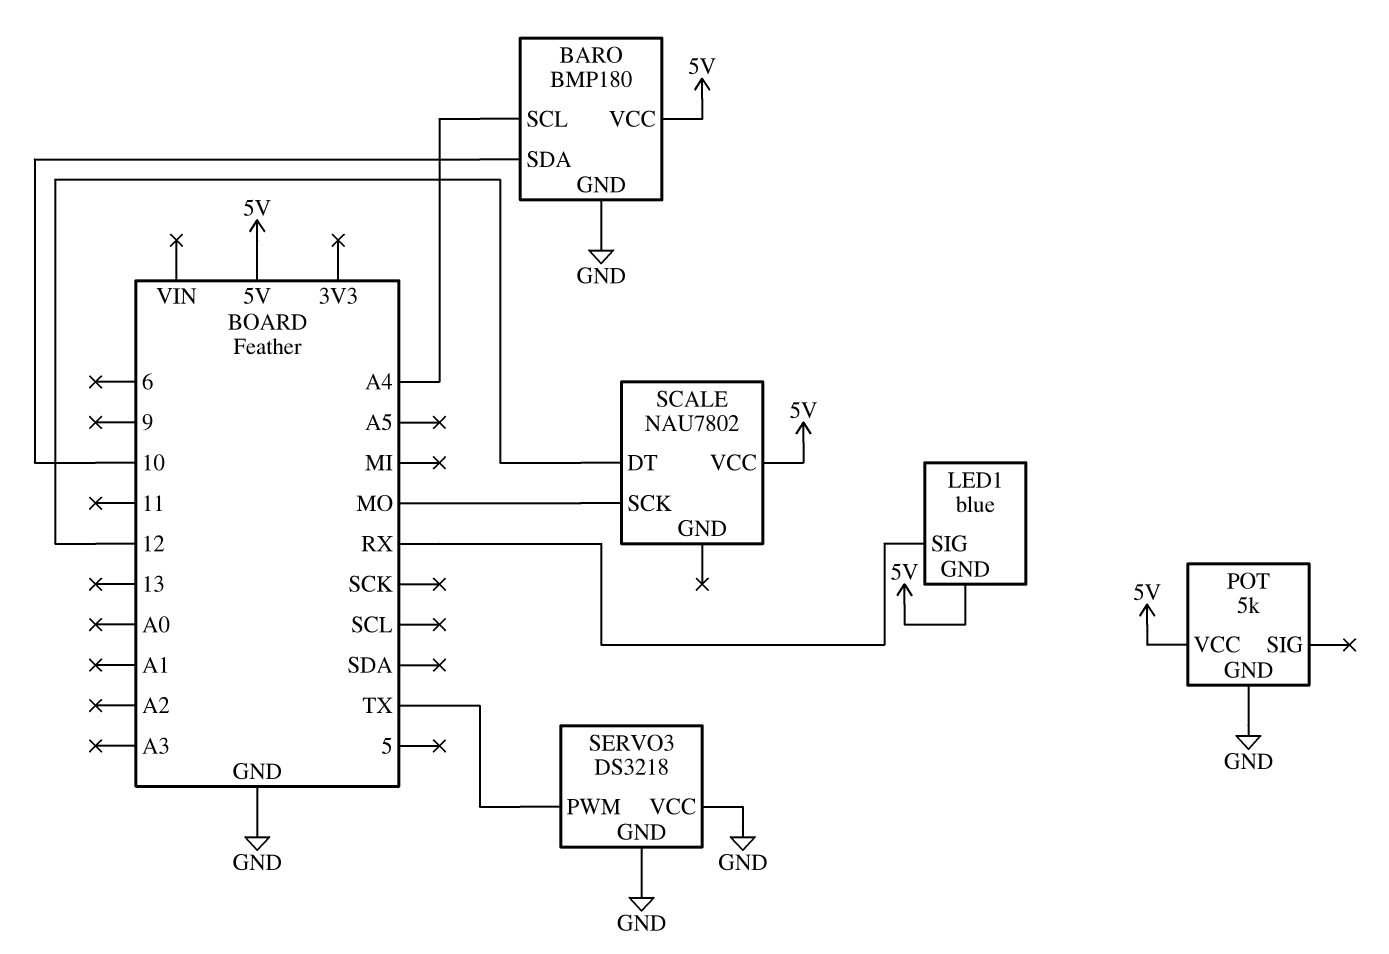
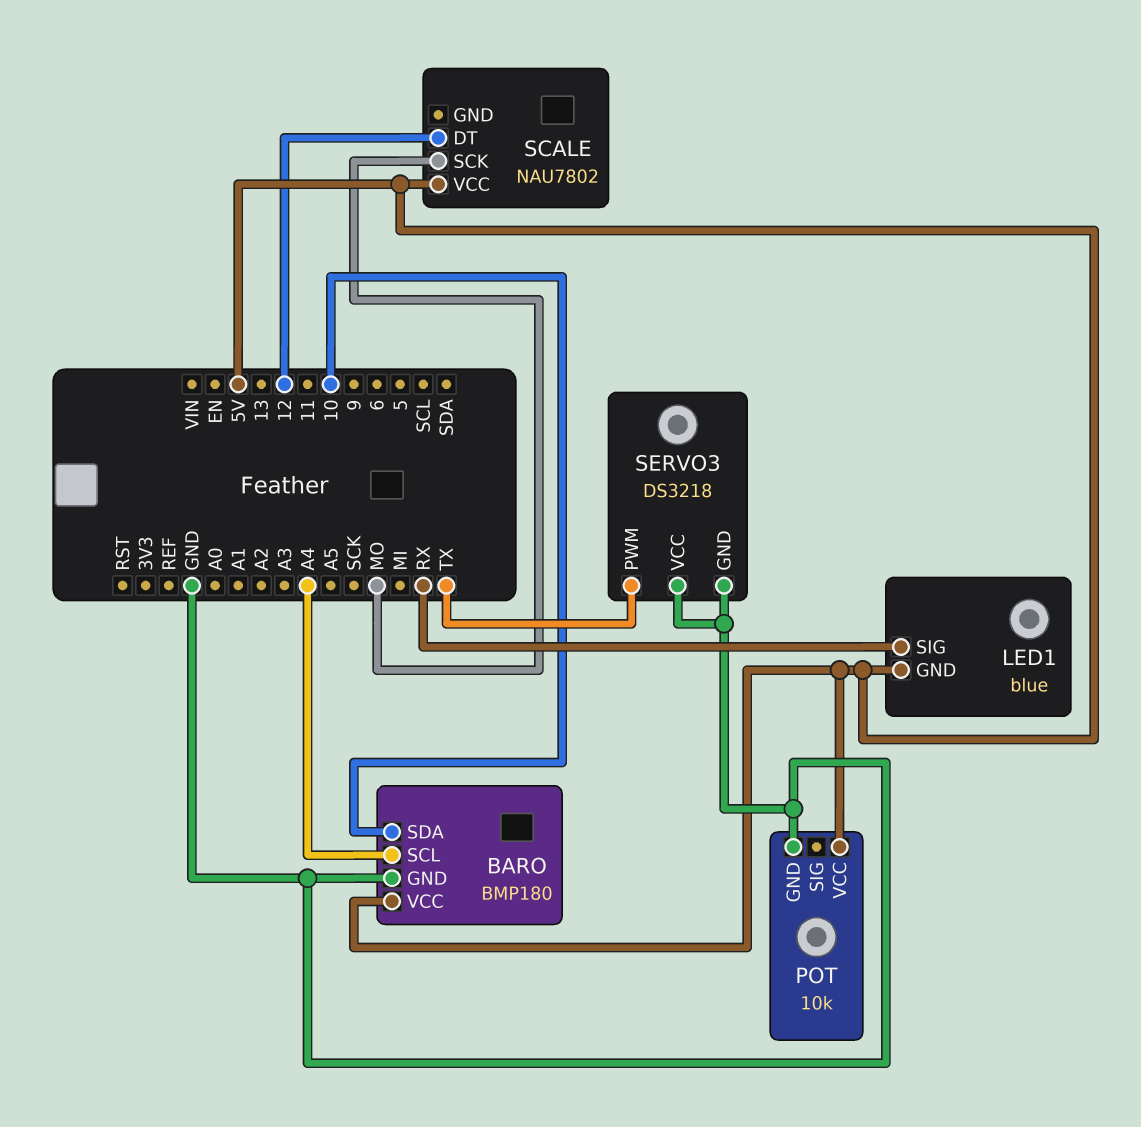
POT: 5k -> 10k

